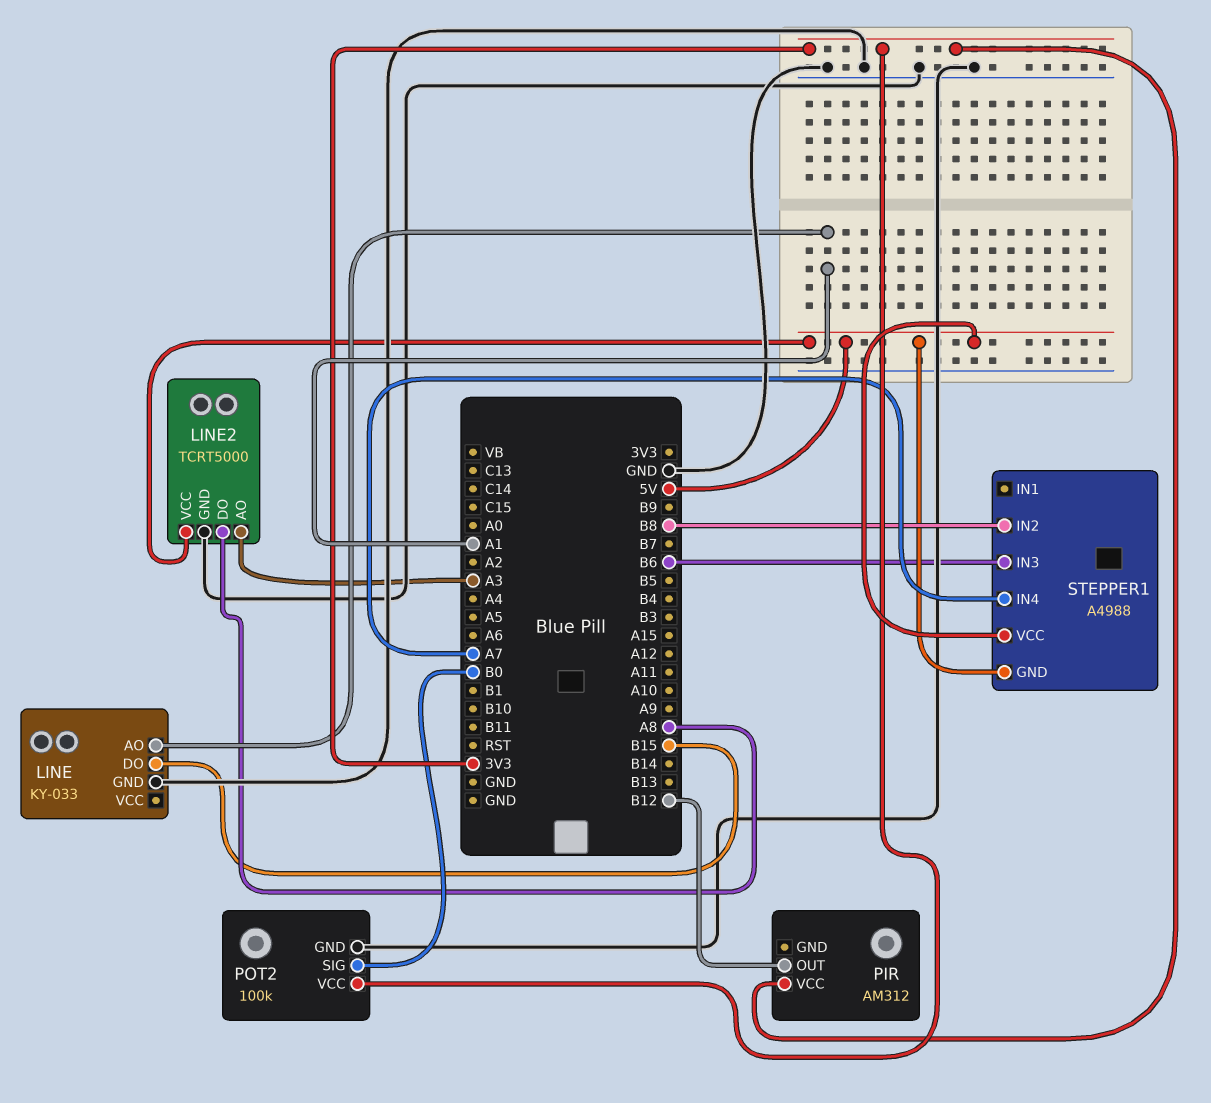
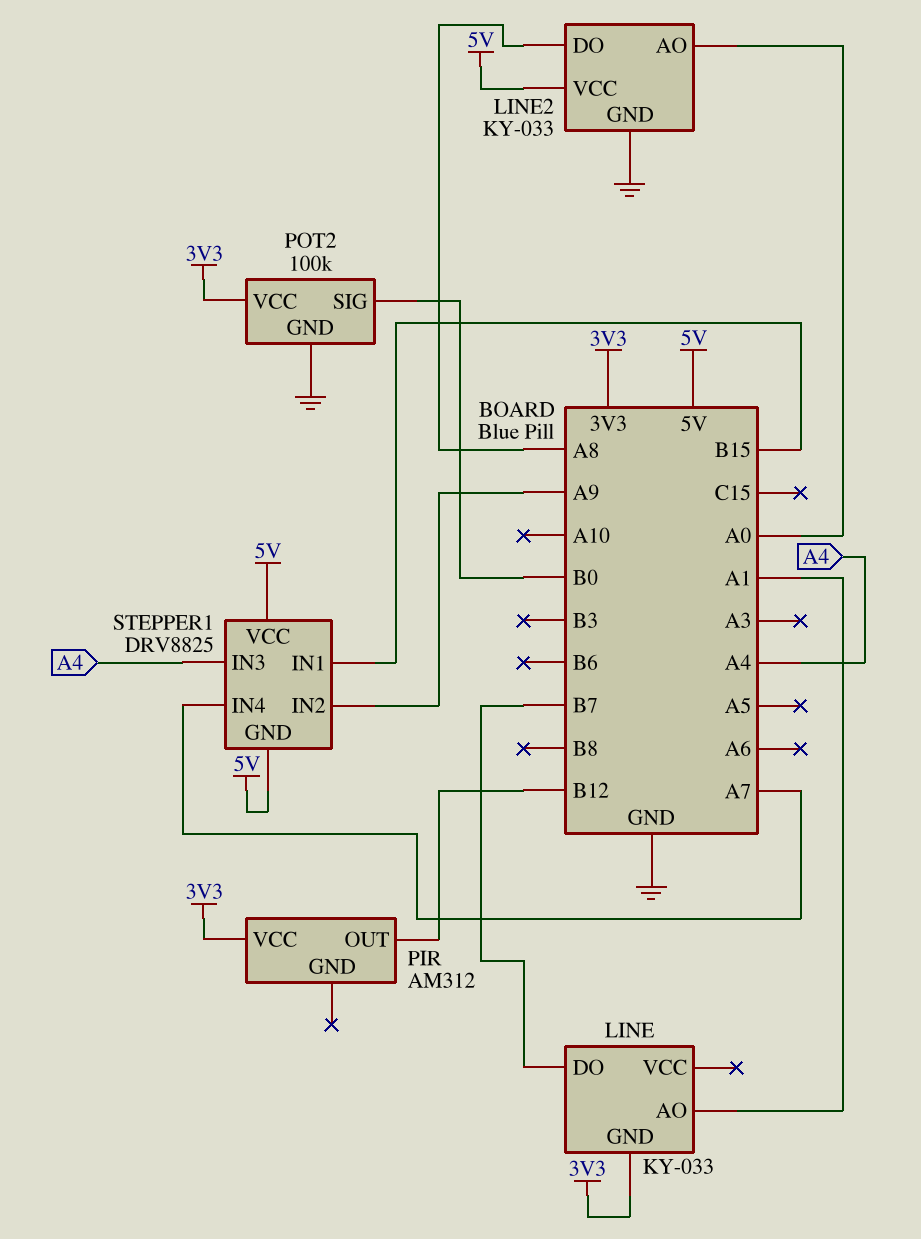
LINE pin DO: B15 -> B7
LINE pin GND: GND -> 3V3
LINE2: TCRT5000 -> KY-033
LINE2 pin AO: A3 -> A0
STEPPER1: A4988 -> DRV8825
STEPPER1 pin IN1: none -> B15
STEPPER1 pin IN2: B8 -> A9
STEPPER1 pin IN3: B6 -> A4

